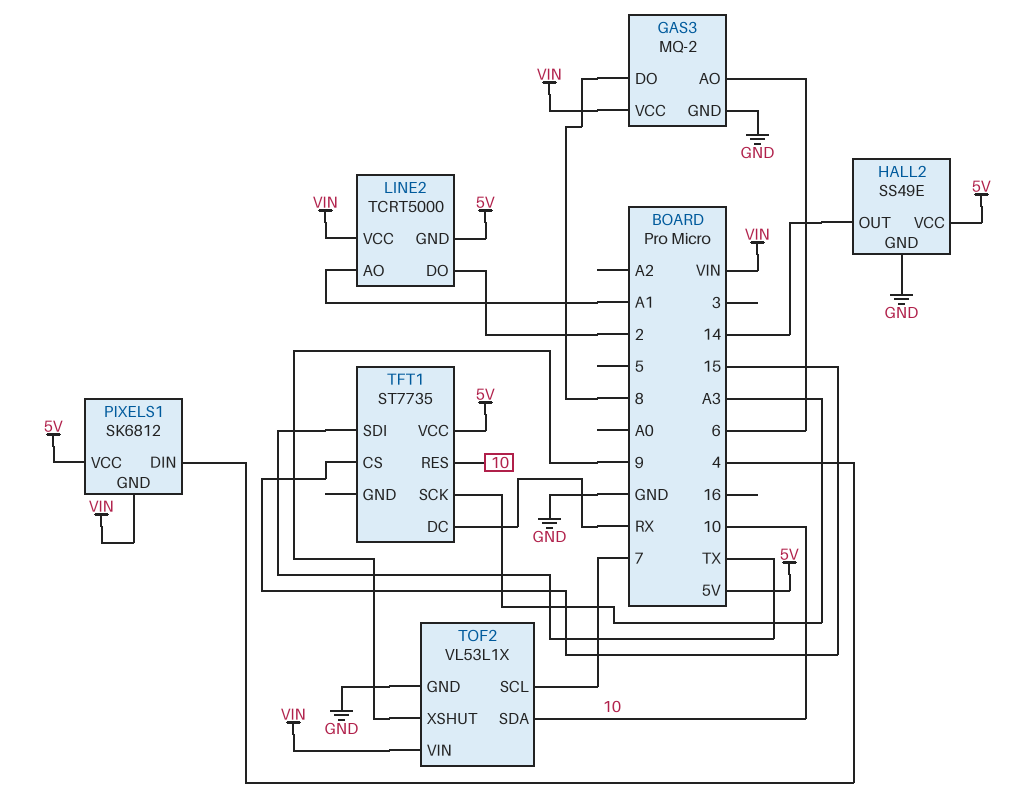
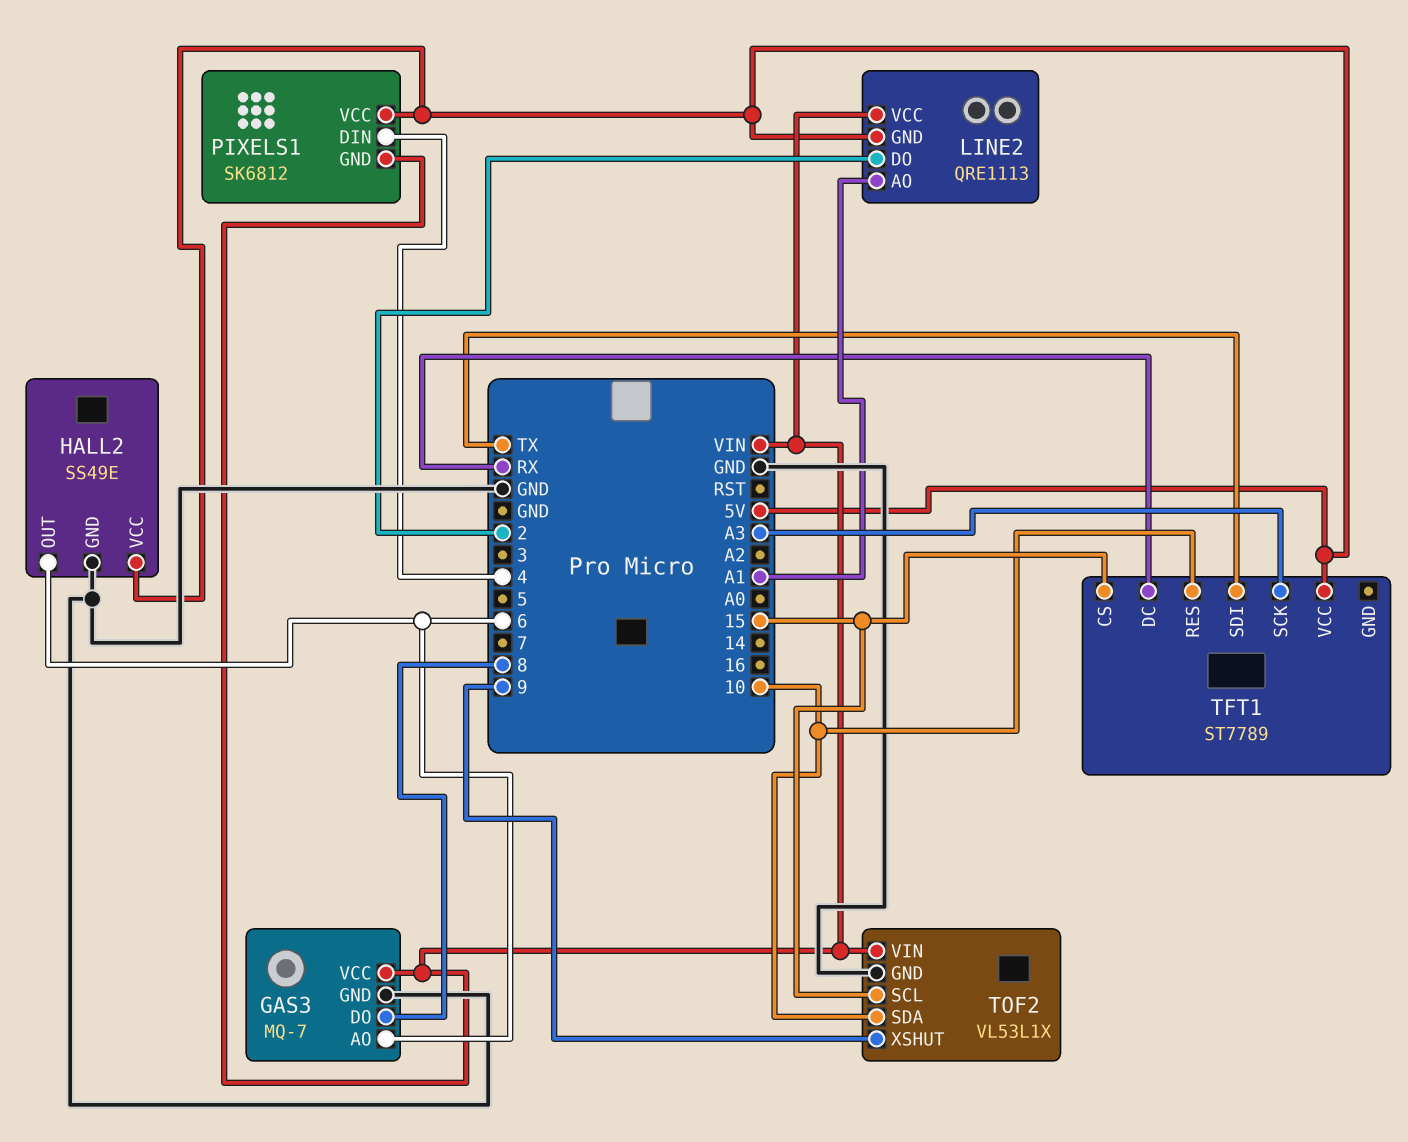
GAS3: MQ-2 -> MQ-7
HALL2 pin OUT: 14 -> 6
LINE2: TCRT5000 -> QRE1113
TFT1: ST7735 -> ST7789
TOF2 pin SCL: 7 -> 15

